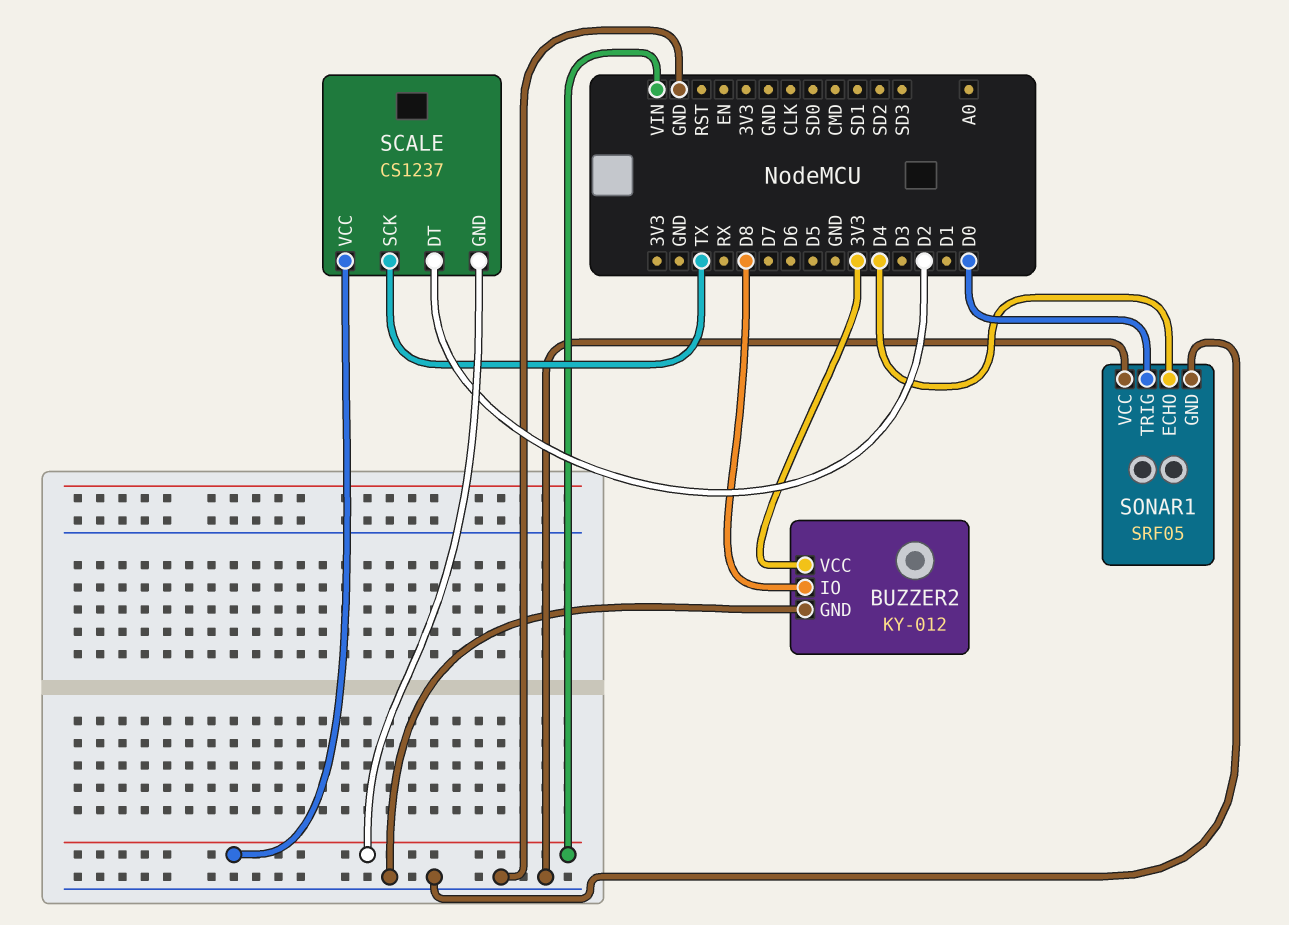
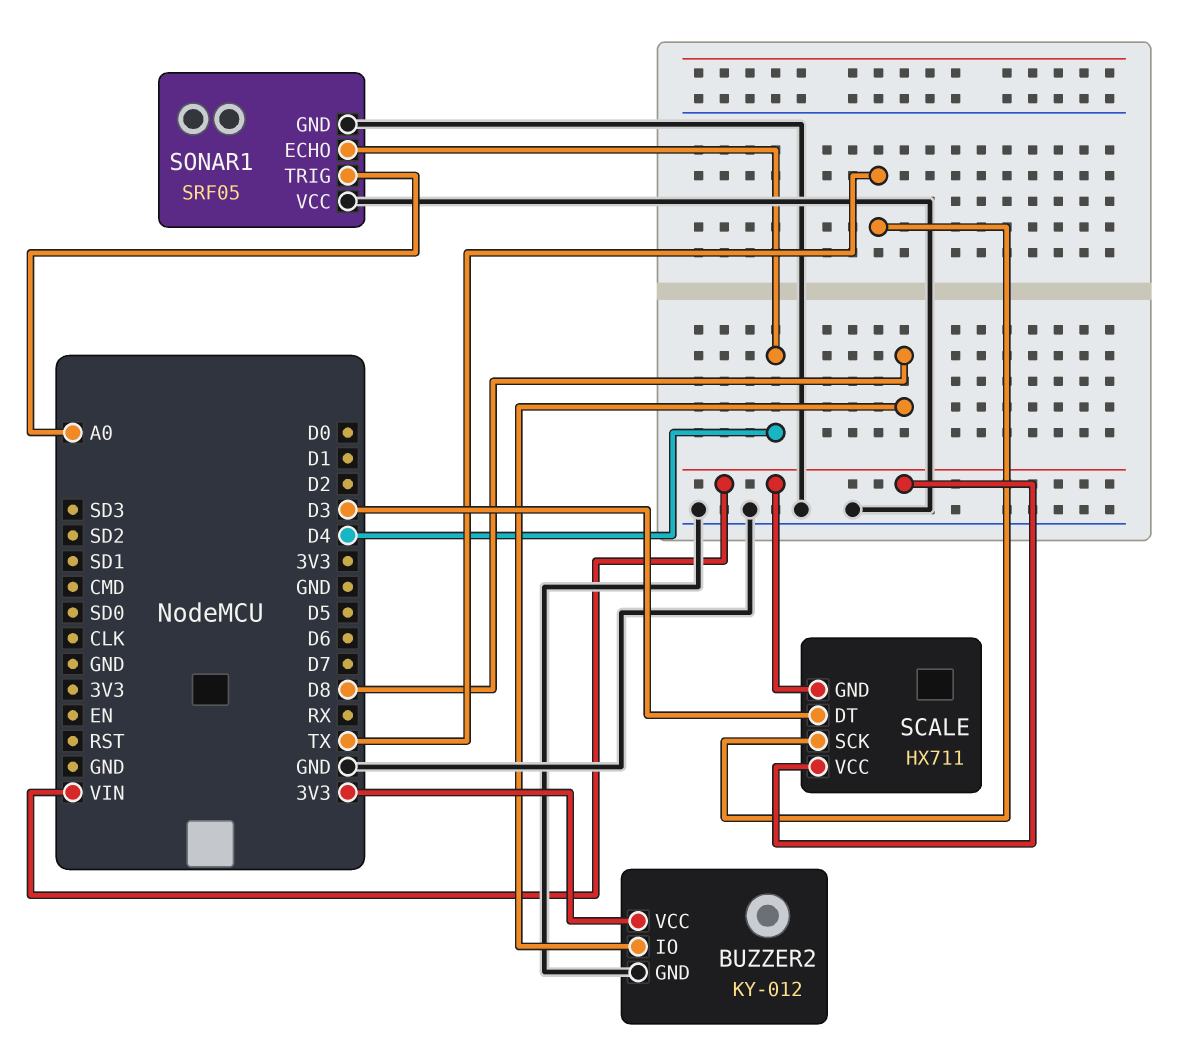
SCALE: CS1237 -> HX711
SCALE pin DT: D2 -> D3
SONAR1 pin TRIG: D0 -> A0

